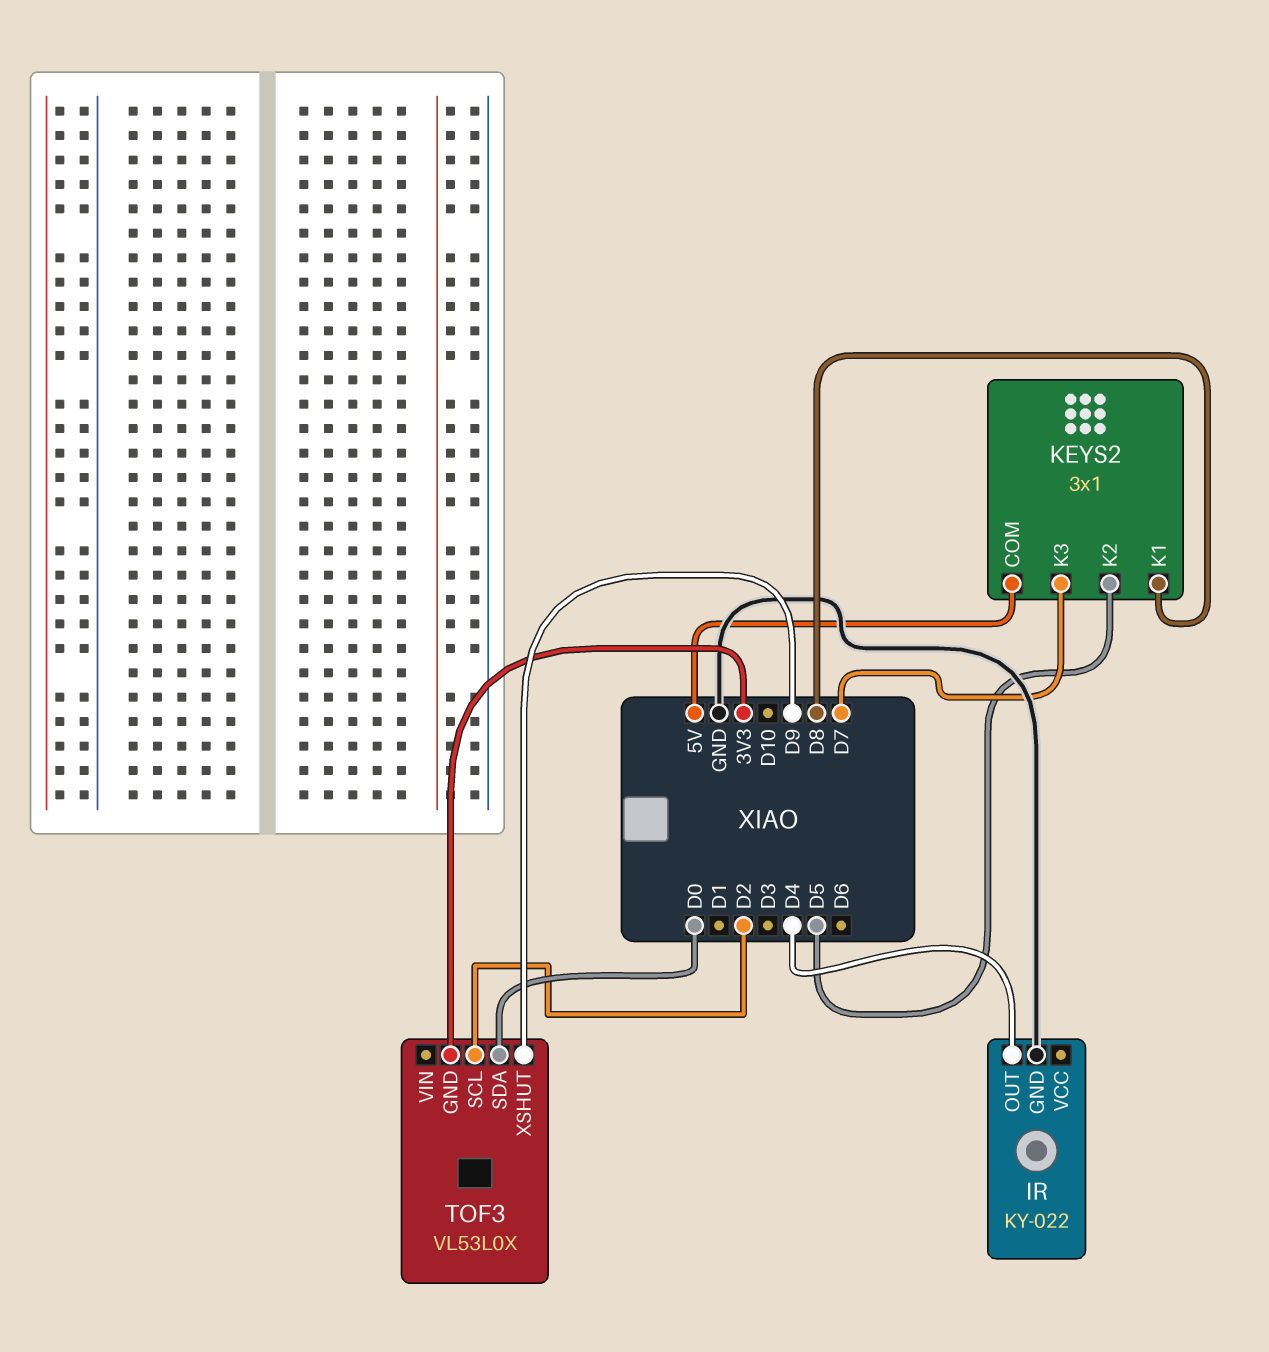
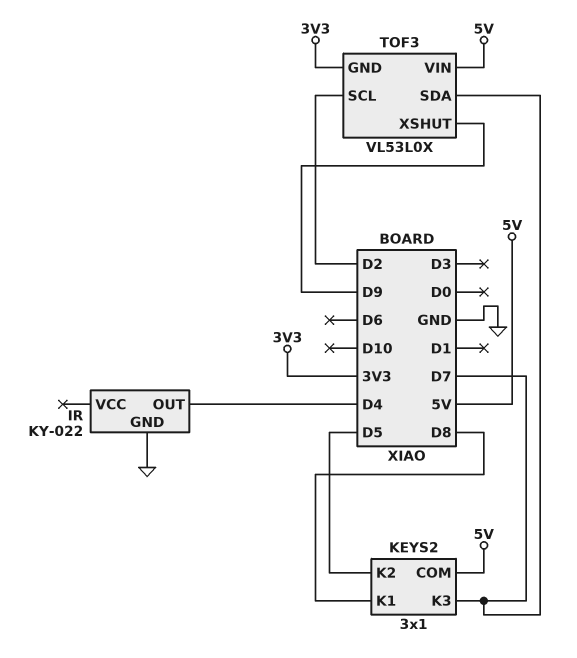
TOF3 pin SDA: D0 -> D7
TOF3 pin VIN: none -> 5V

